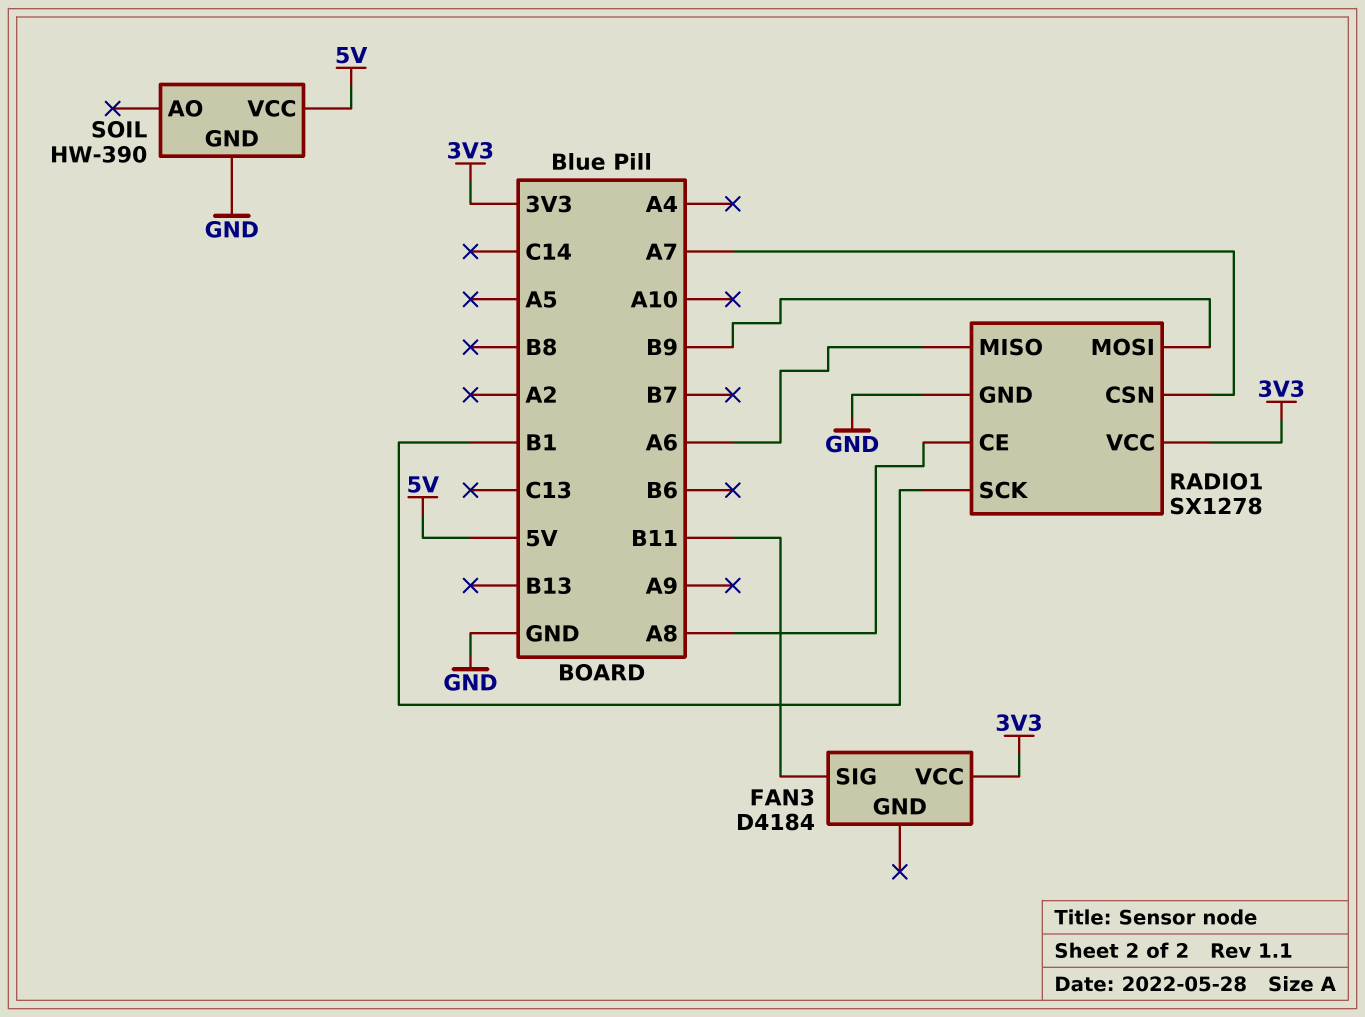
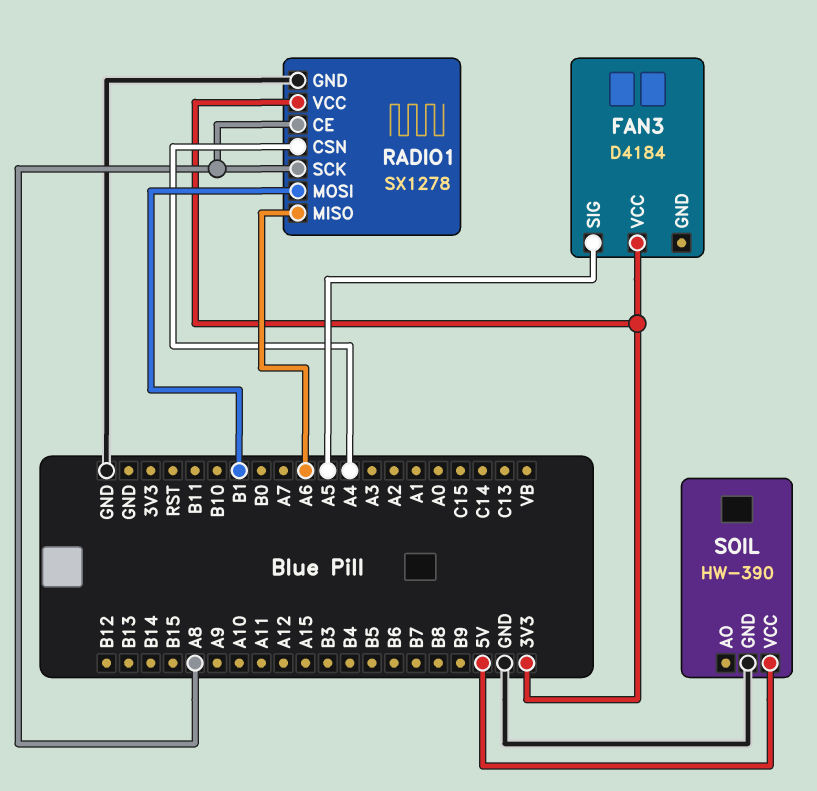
FAN3 pin SIG: B11 -> A5
RADIO1 pin CSN: A7 -> A4
RADIO1 pin MOSI: B9 -> B1
RADIO1 pin SCK: B1 -> A8

